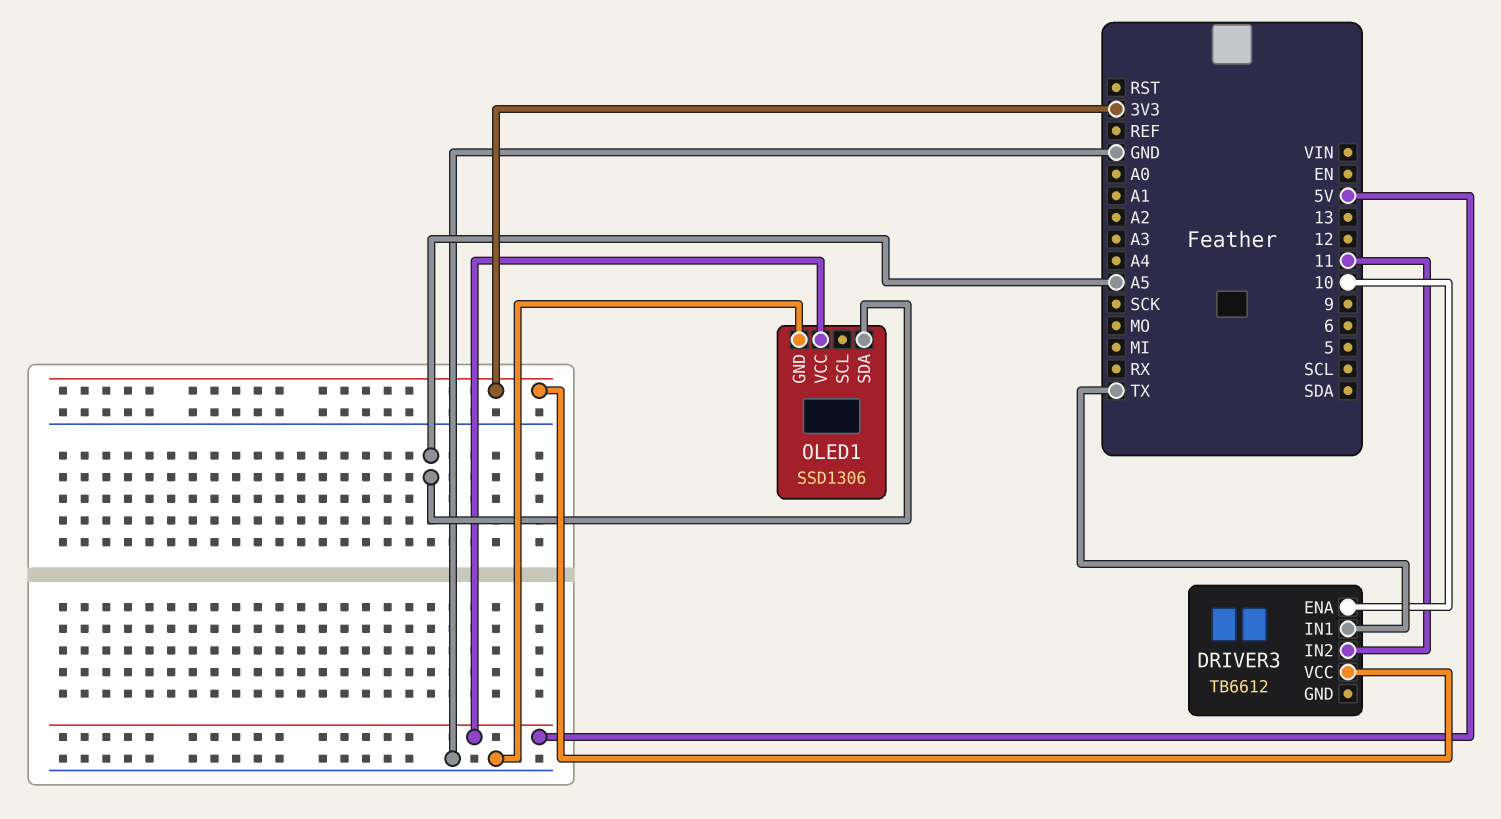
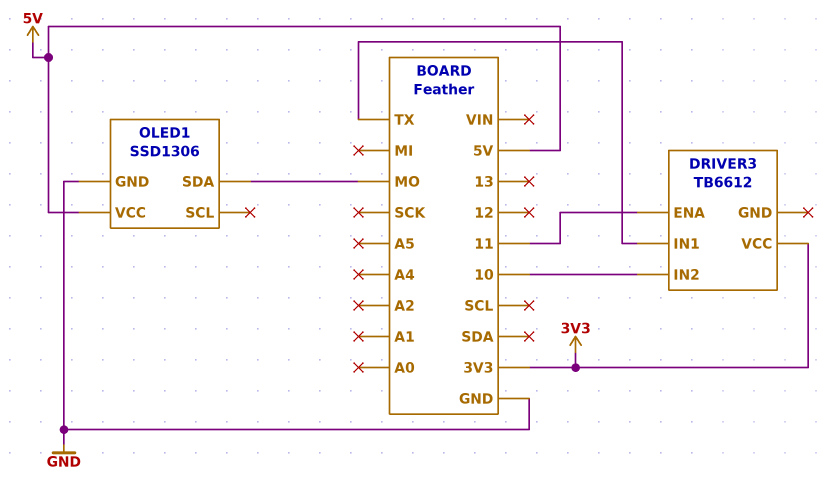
DRIVER3 pin ENA: 10 -> 11
DRIVER3 pin IN2: 11 -> 10
OLED1 pin SDA: A5 -> MO

